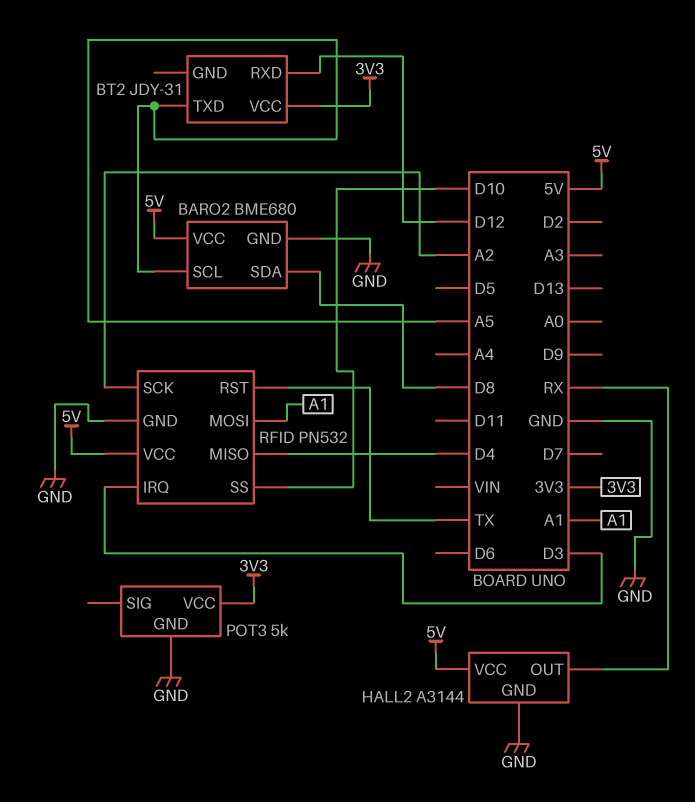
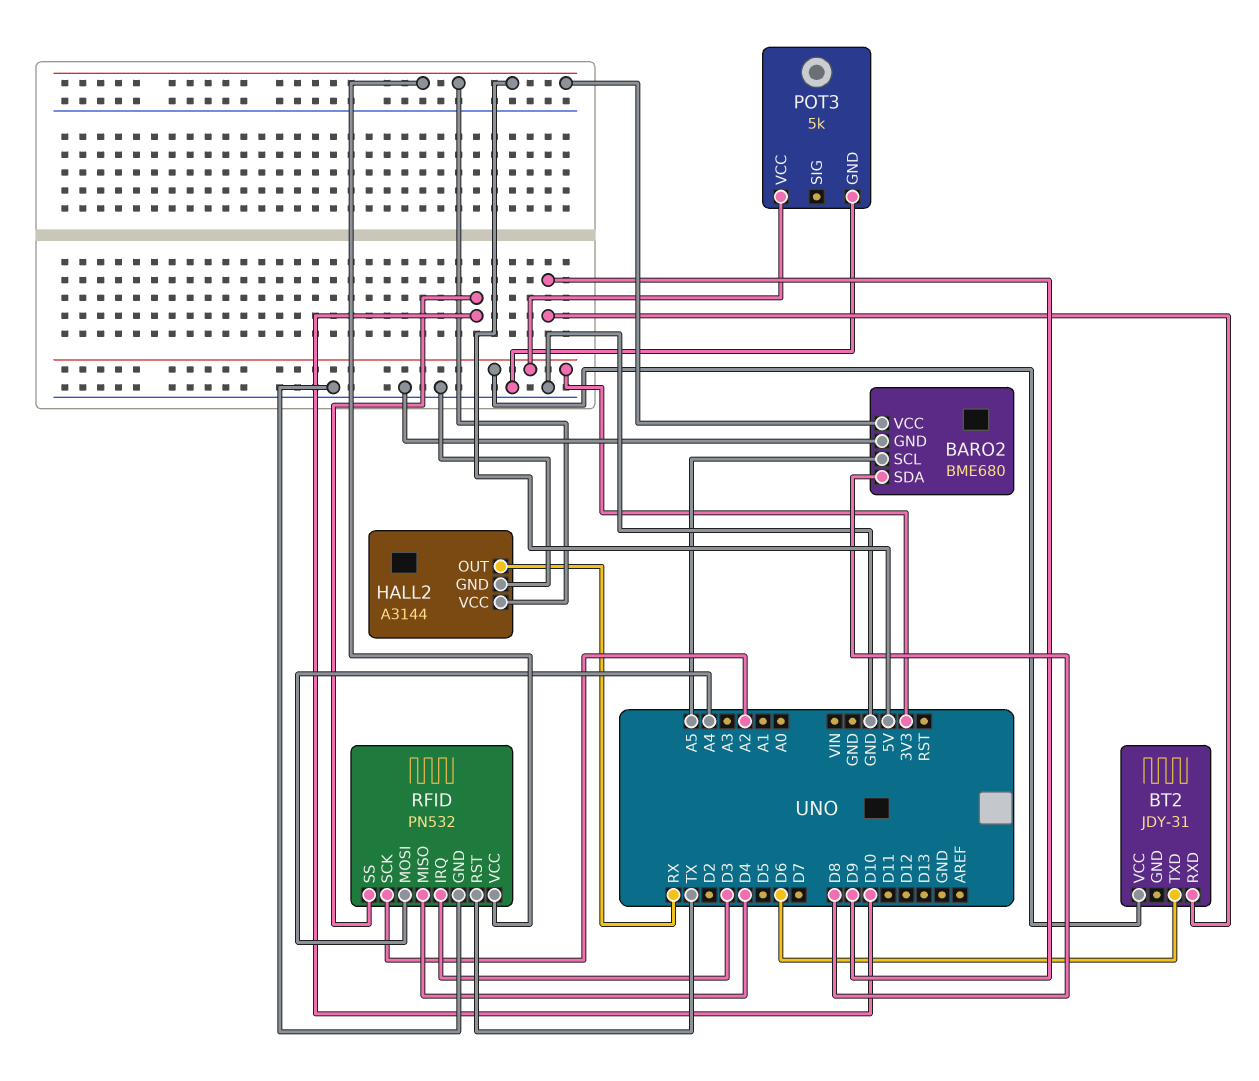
BT2 pin RXD: D12 -> D9
BT2 pin TXD: A5 -> D6
RFID pin MOSI: A1 -> A4

